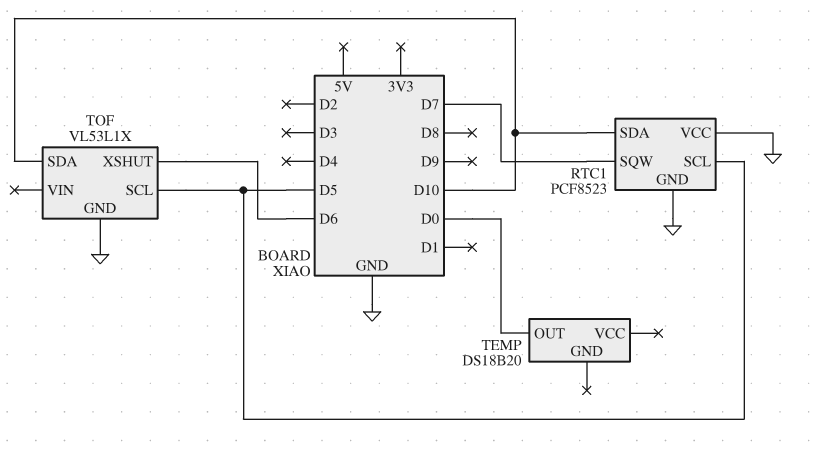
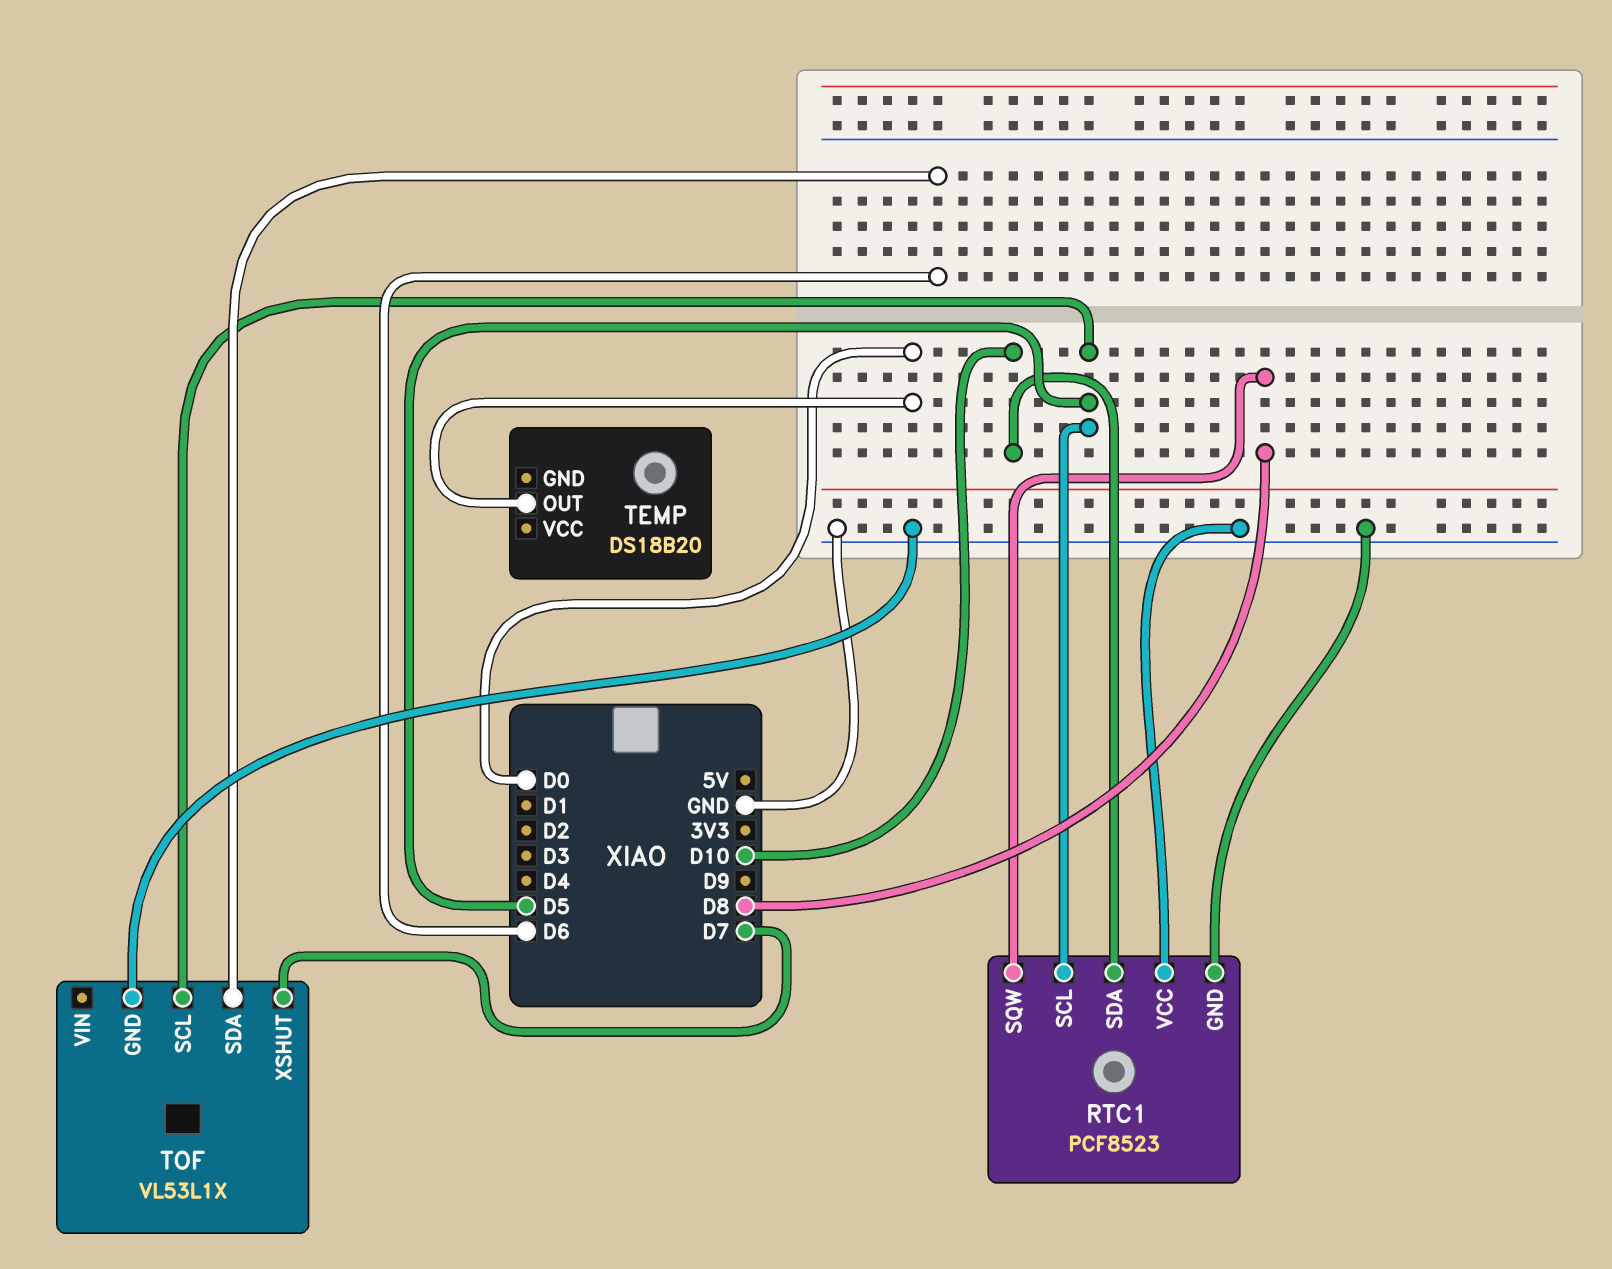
RTC1 pin SQW: D7 -> D8
TOF pin SDA: D10 -> D6
TOF pin XSHUT: D6 -> D7

